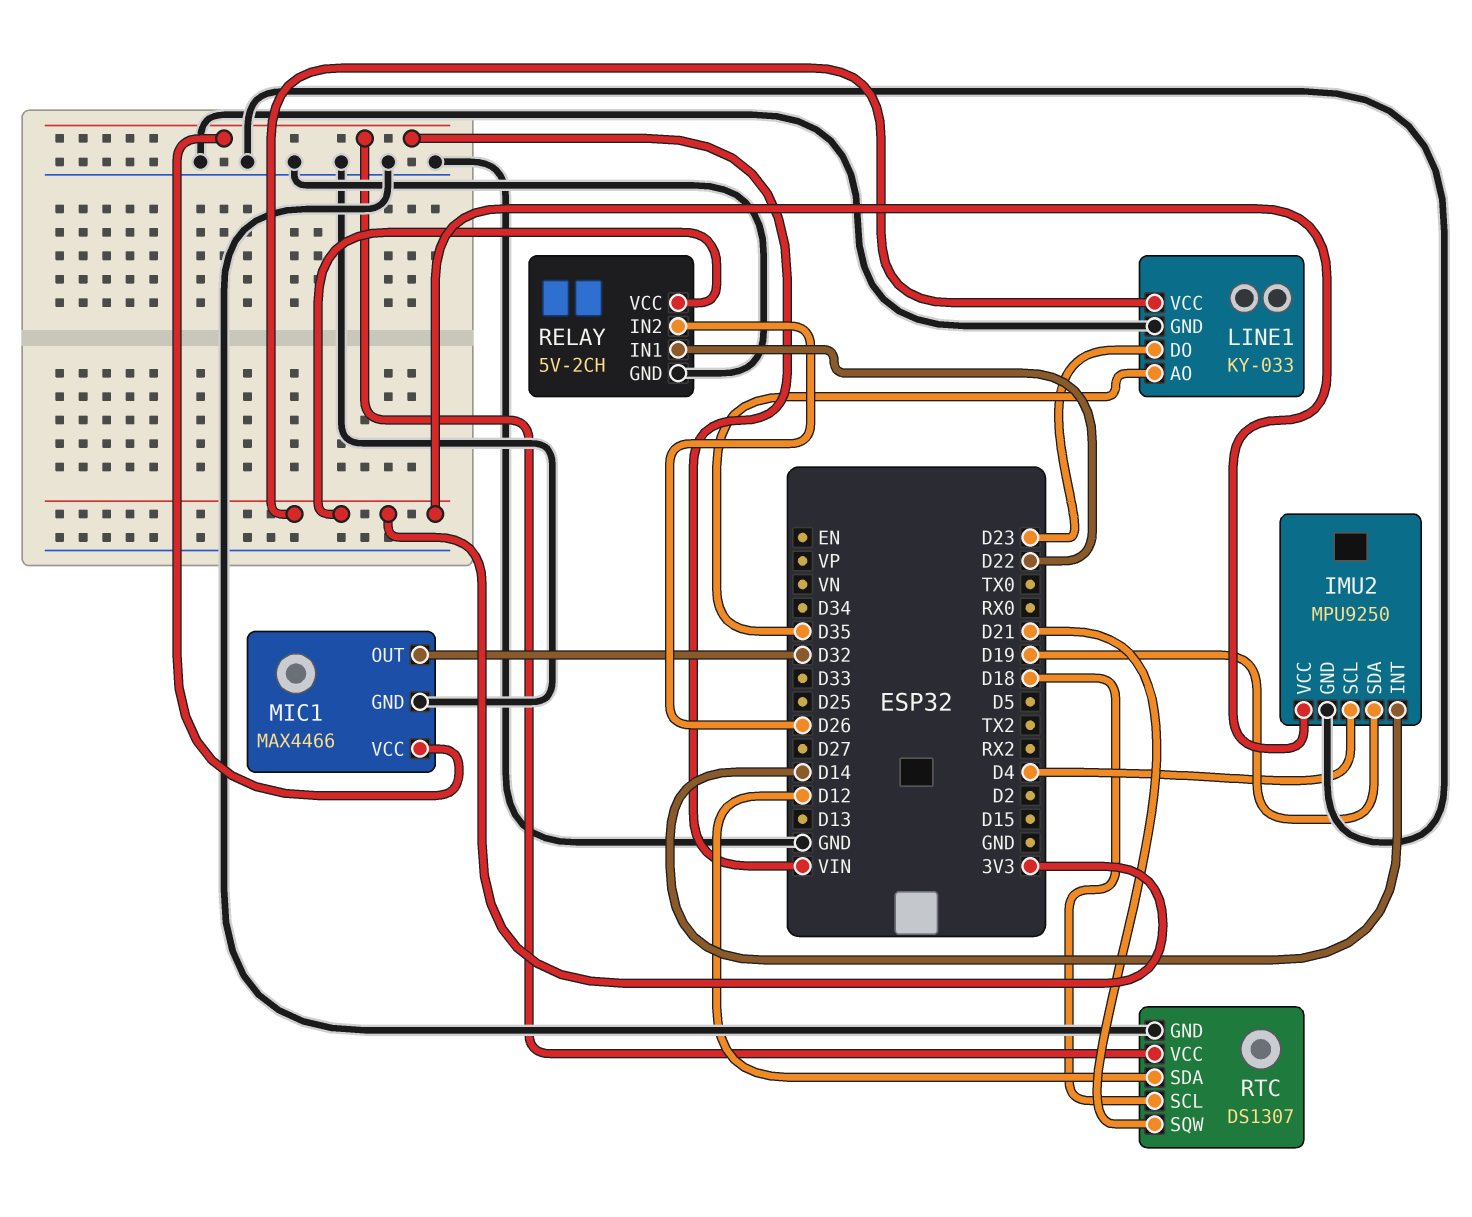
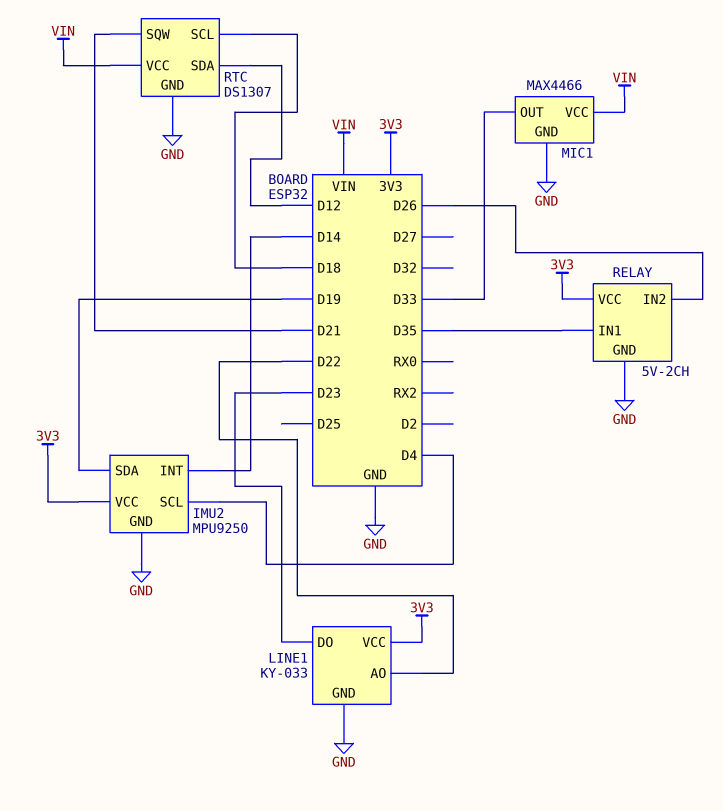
LINE1 pin AO: D35 -> D22
MIC1 pin OUT: D32 -> D33
RELAY pin IN1: D22 -> D35

